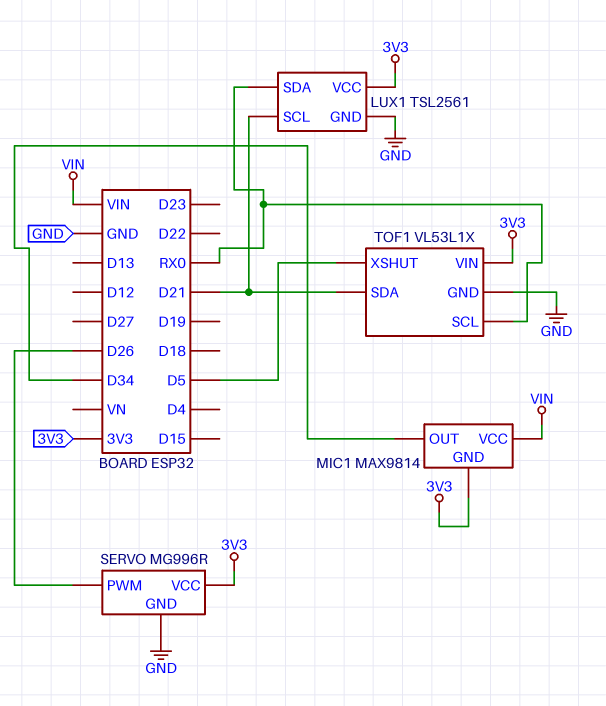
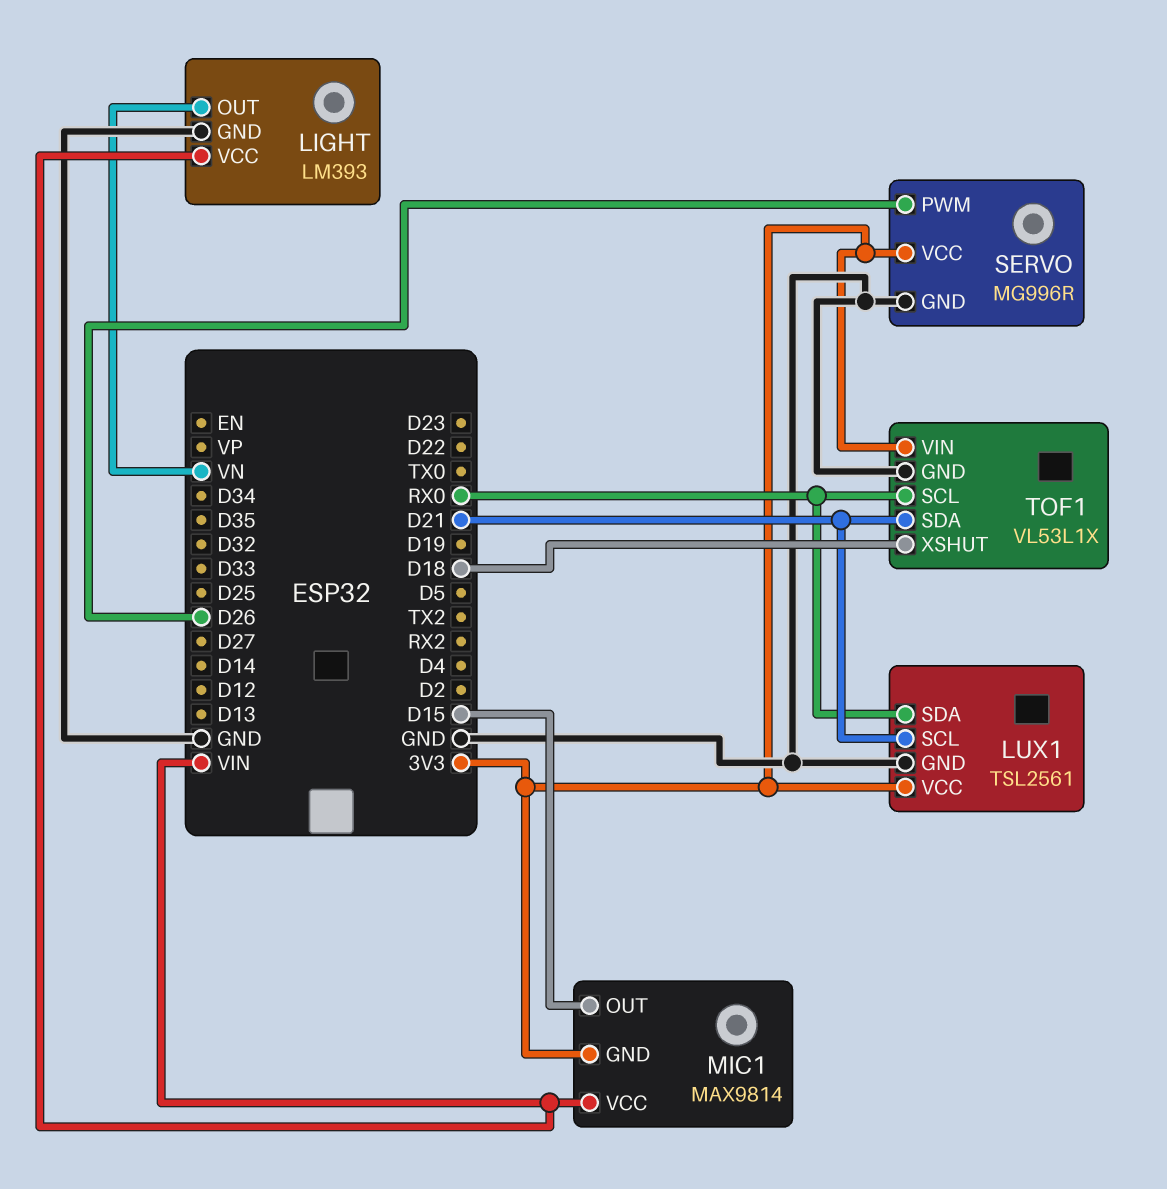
LIGHT: none -> LM393
LIGHT pin GND: none -> GND
LIGHT pin OUT: none -> VN
LIGHT pin VCC: none -> VIN
MIC1 pin OUT: D34 -> D15
TOF1 pin XSHUT: D5 -> D18

